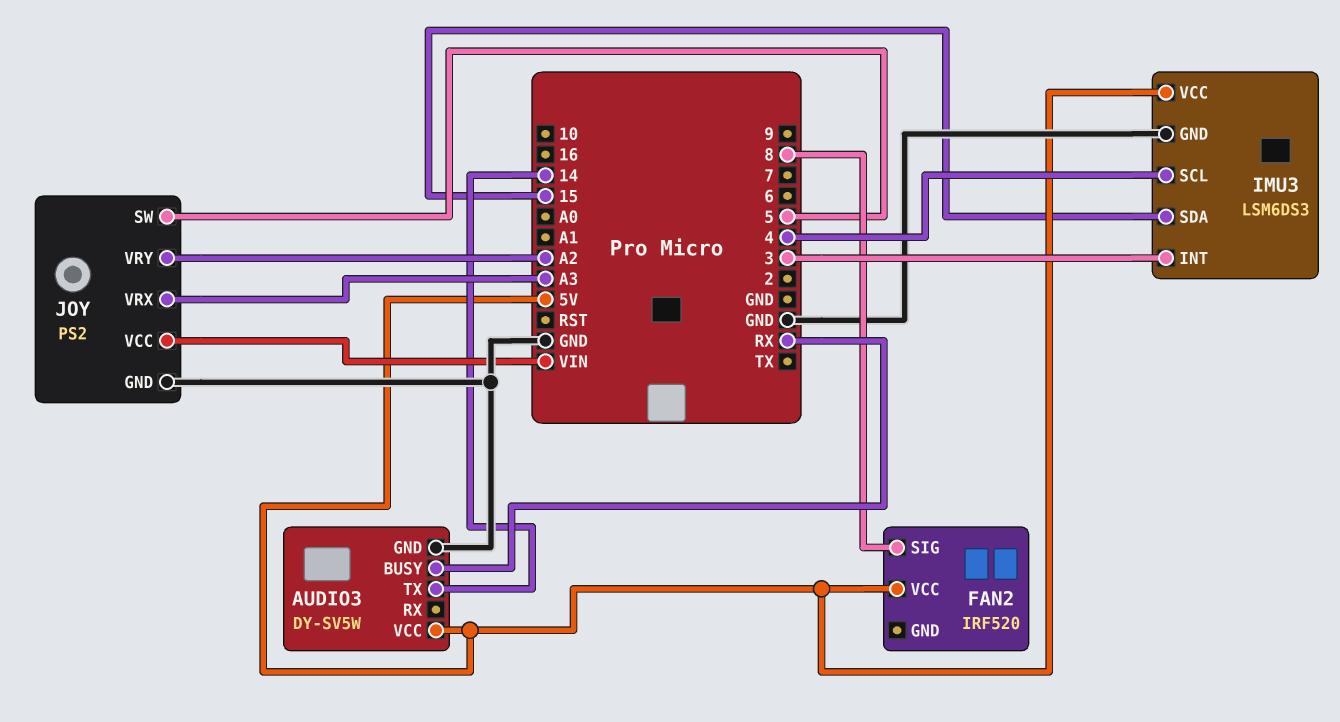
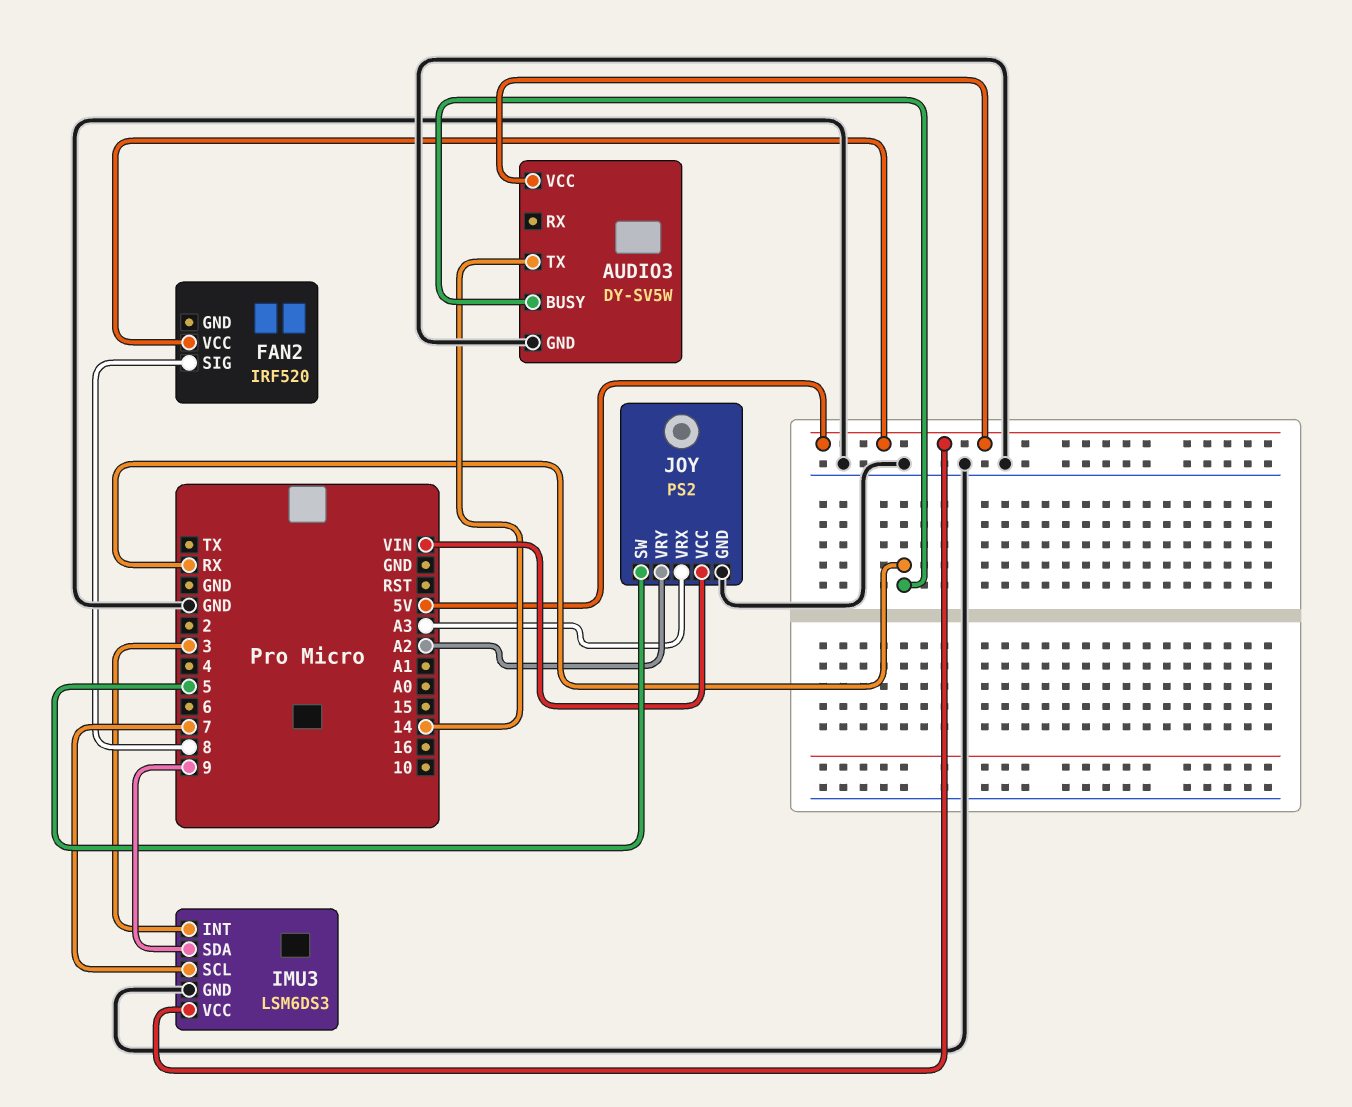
IMU3 pin SCL: 4 -> 7
IMU3 pin SDA: 15 -> 9

